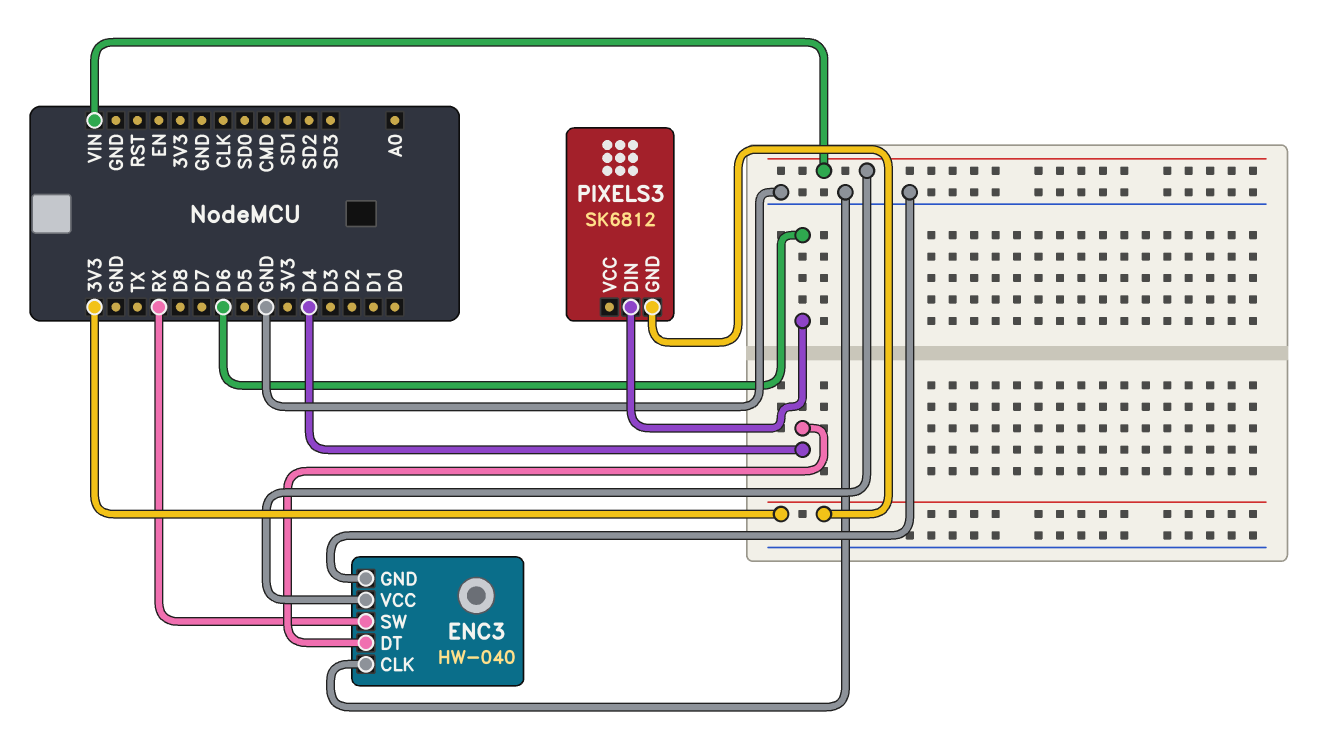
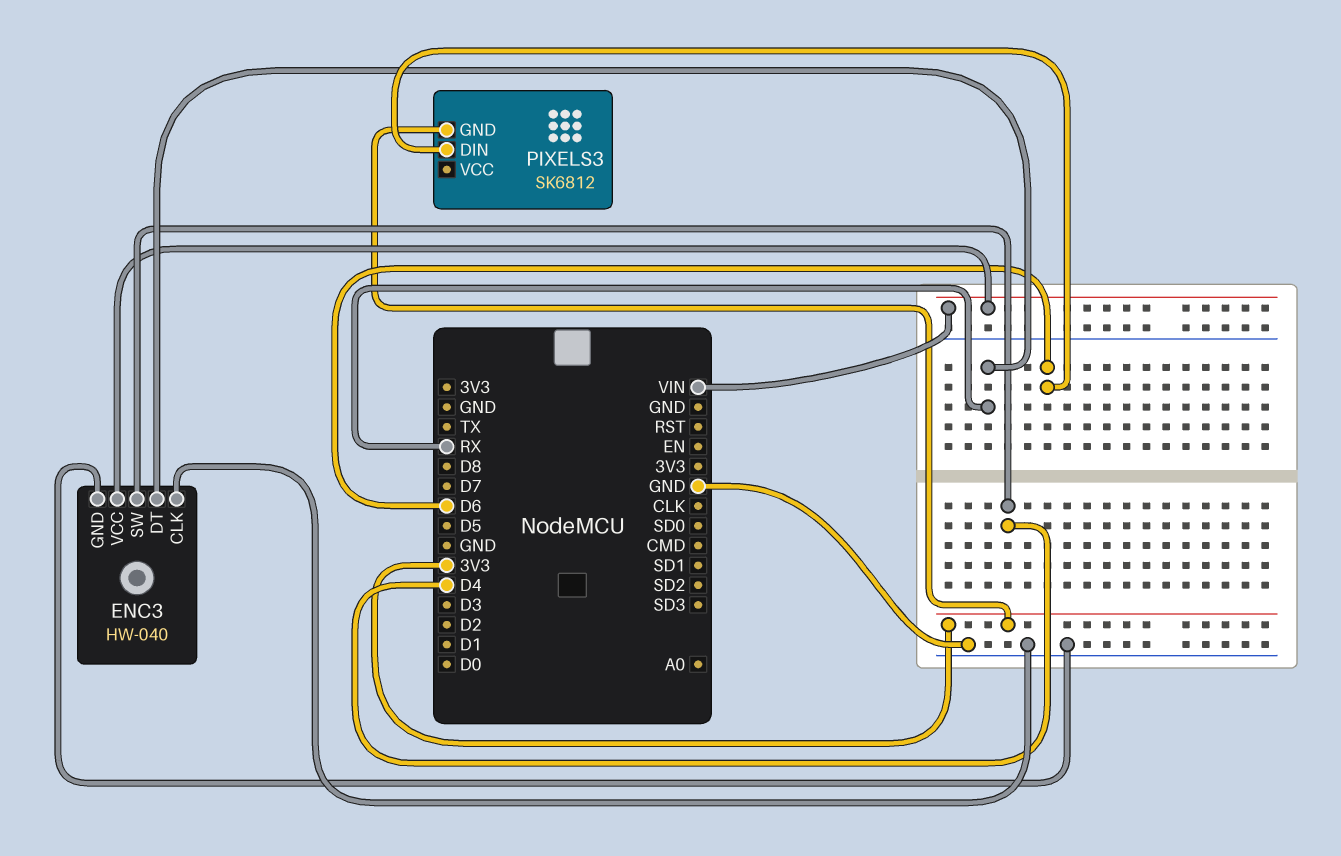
ENC3 pin DT: D4 -> RX
ENC3 pin SW: RX -> D4

